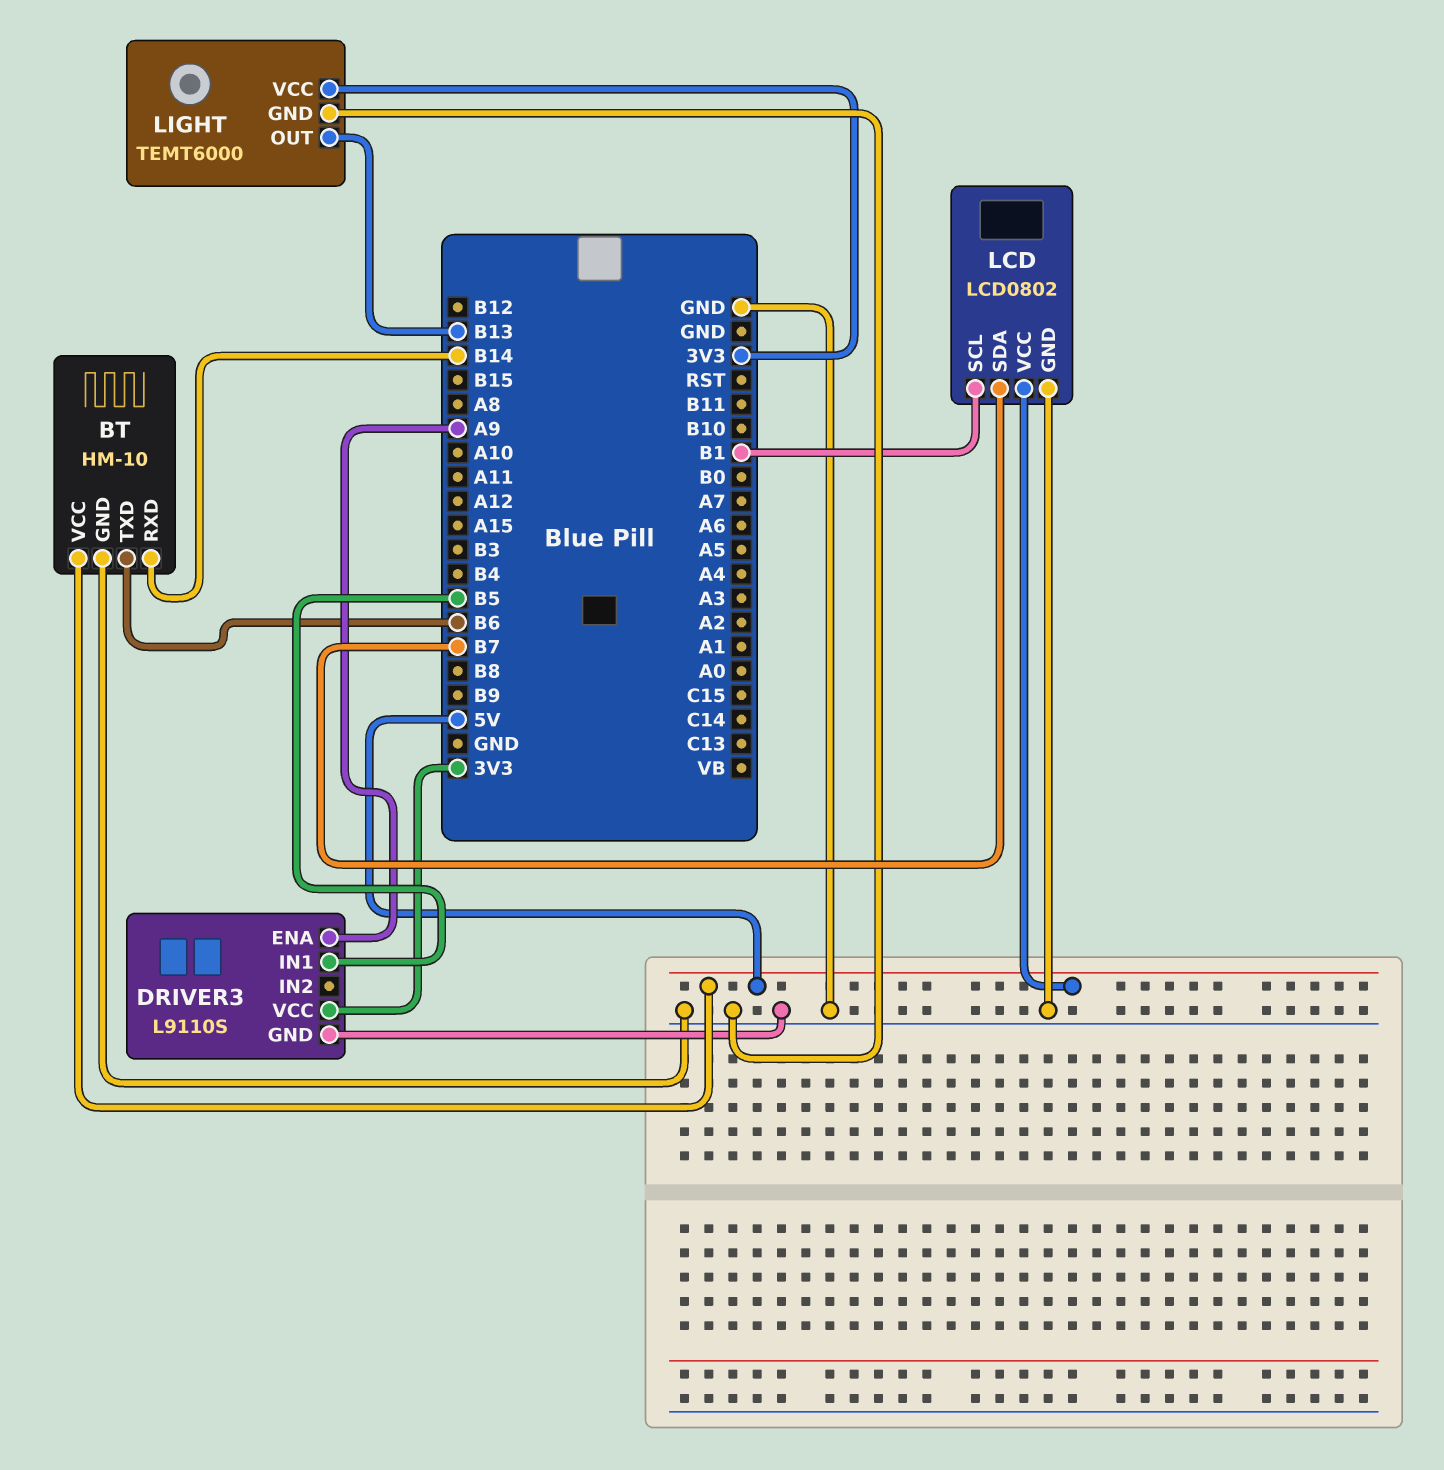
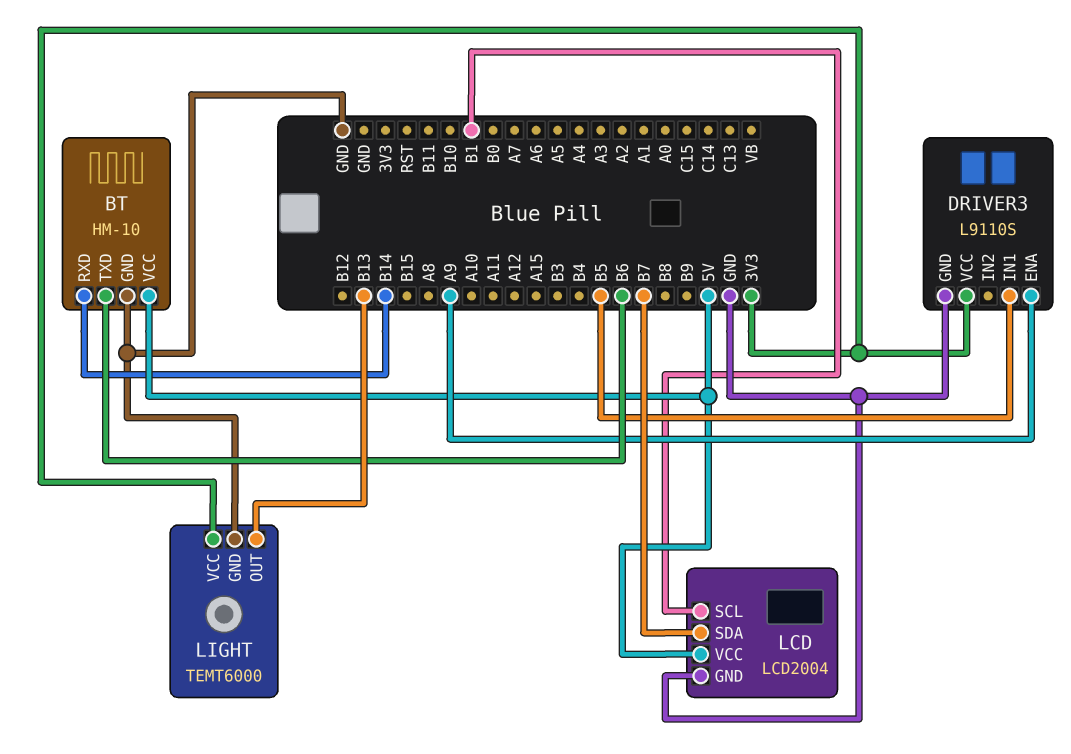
LCD: LCD0802 -> LCD2004

